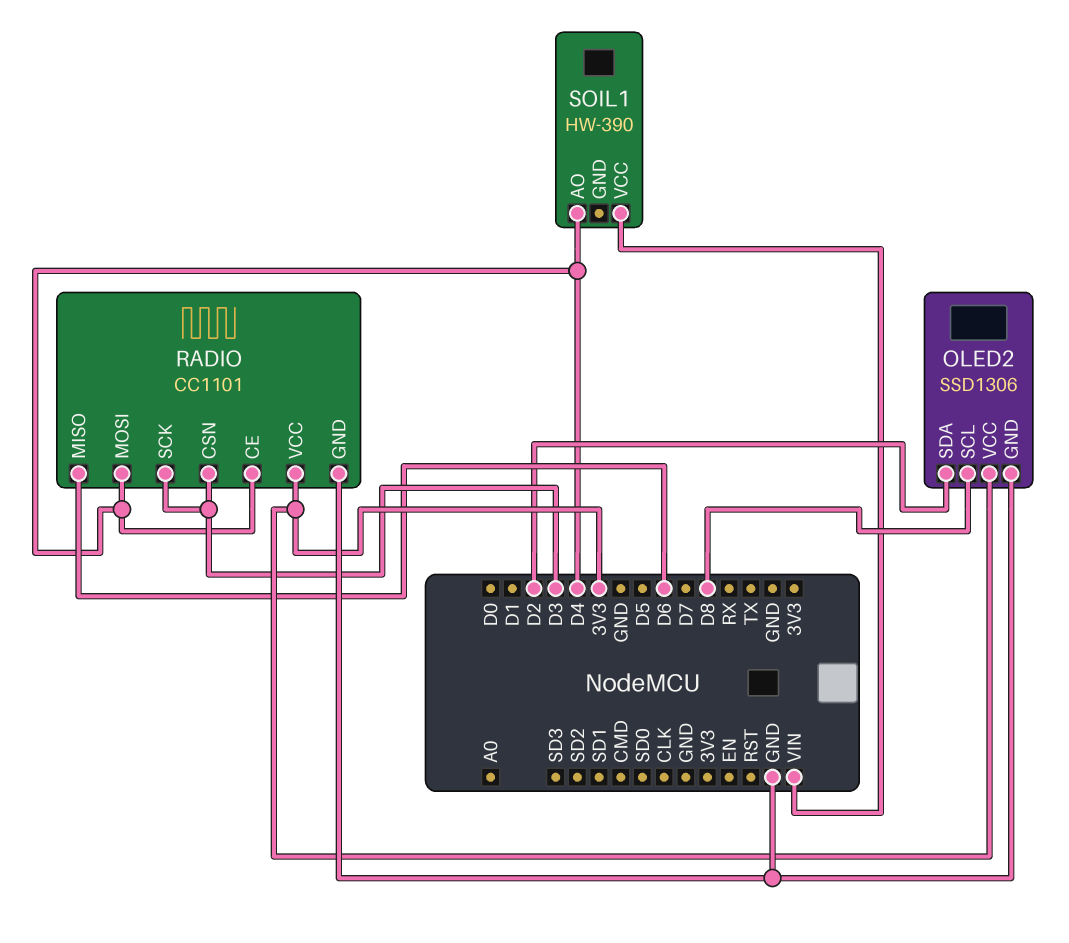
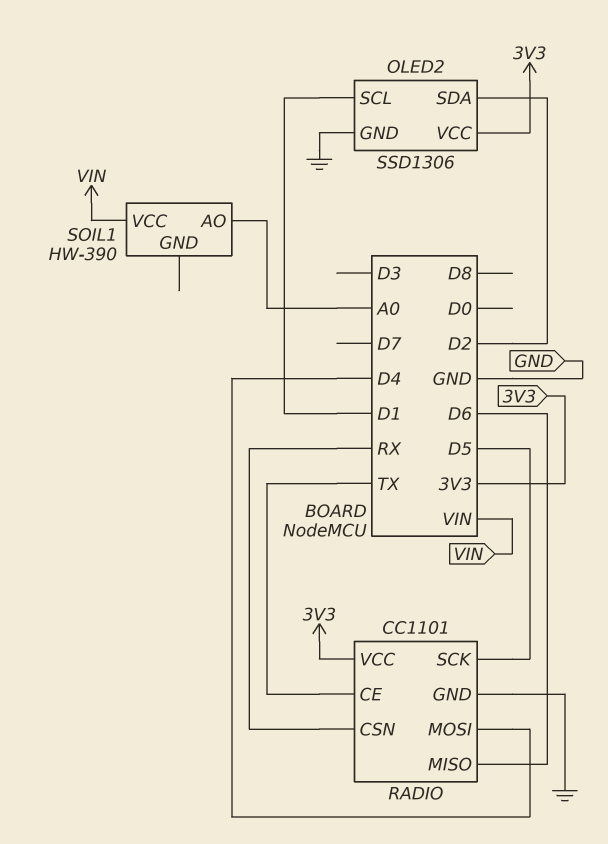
OLED2 pin SCL: D8 -> D1
RADIO pin CE: D4 -> TX
RADIO pin CSN: D3 -> RX
RADIO pin SCK: D3 -> D5
SOIL1 pin AO: D4 -> A0

